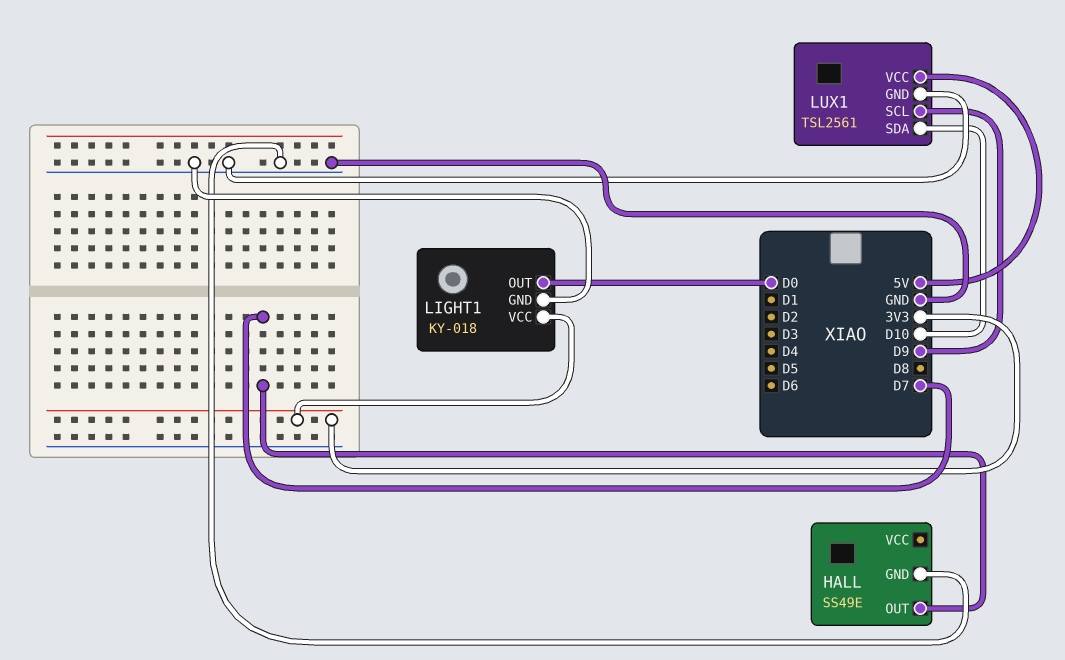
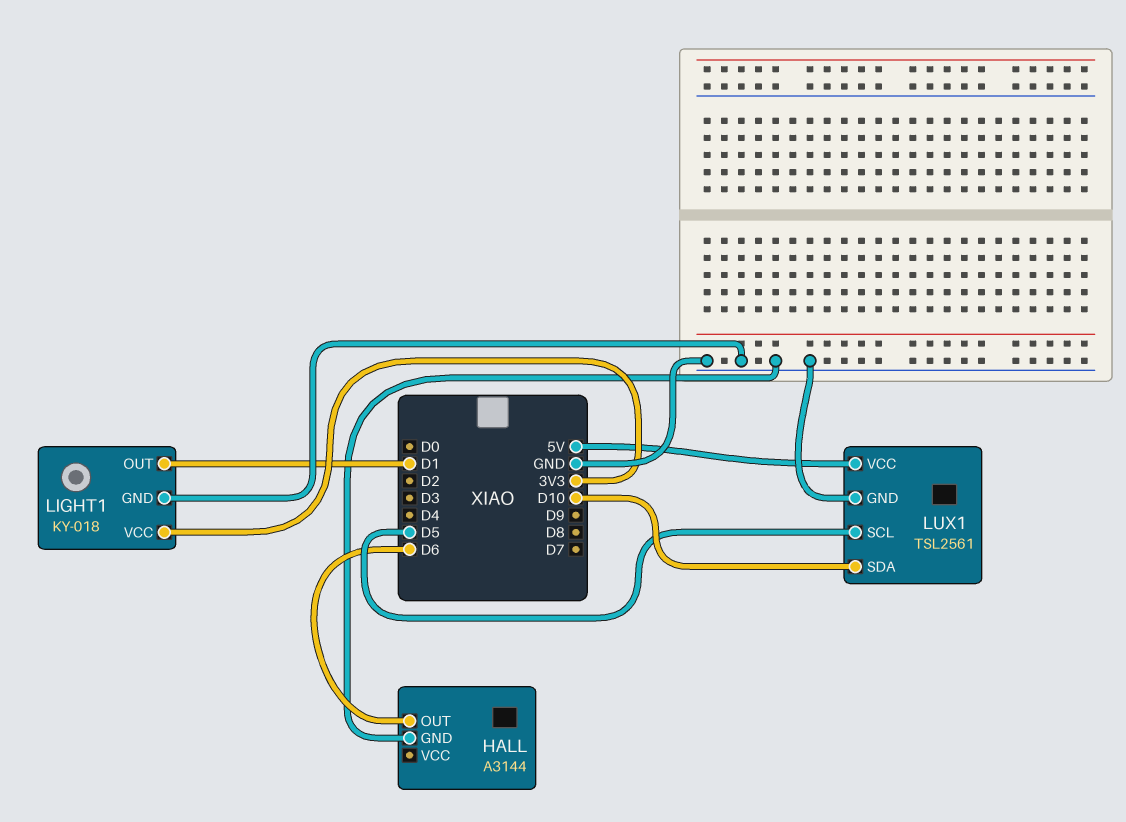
HALL: SS49E -> A3144
HALL pin OUT: D7 -> D6
LIGHT1 pin OUT: D0 -> D1
LUX1 pin SCL: D9 -> D5

